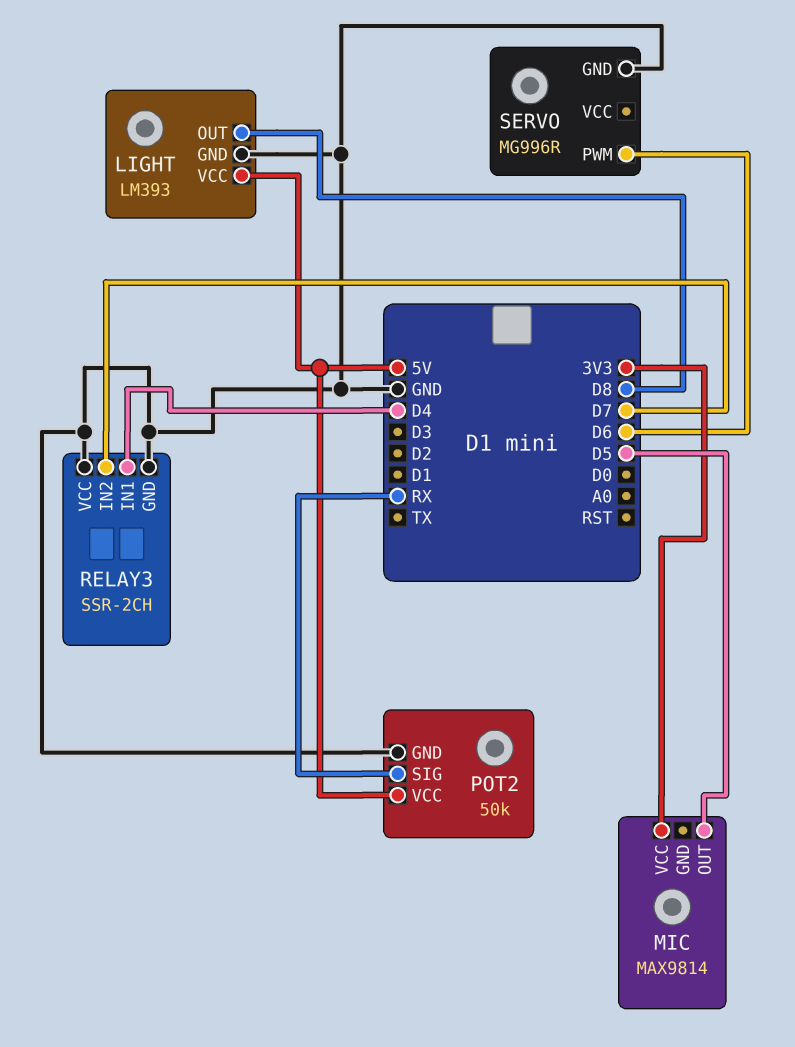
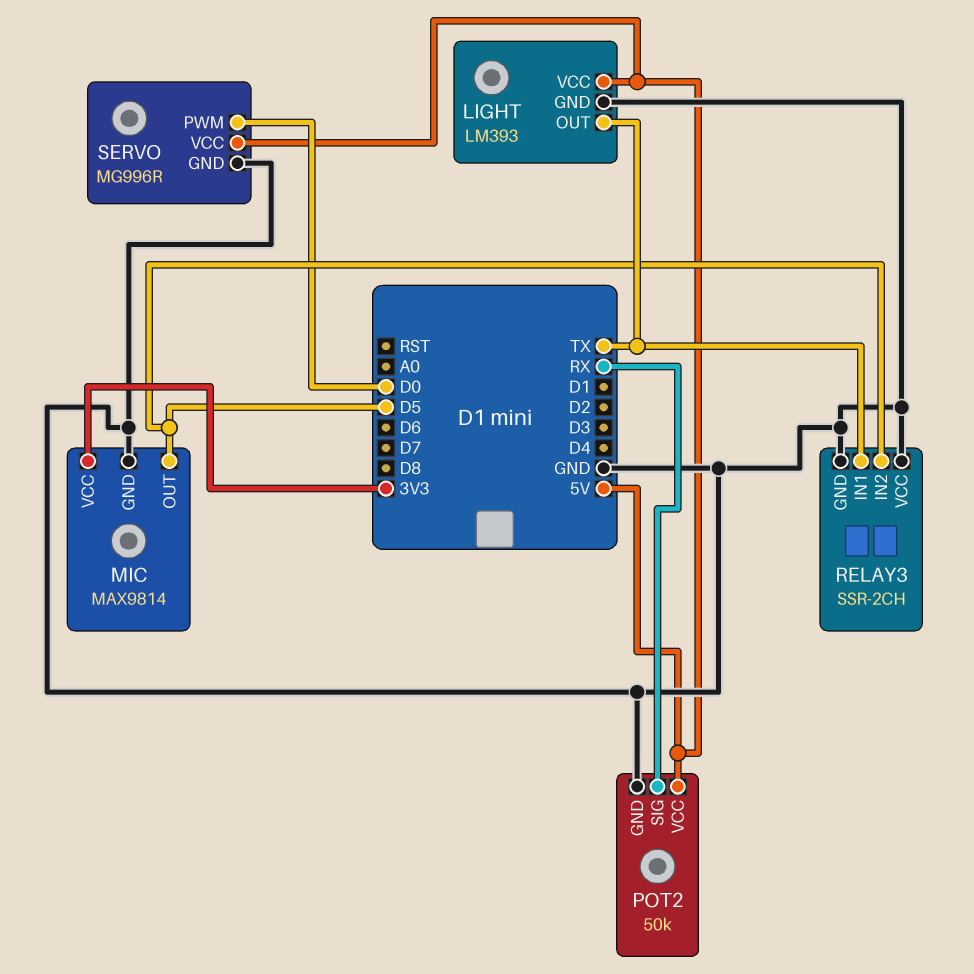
LIGHT pin OUT: D8 -> TX
MIC pin GND: none -> GND
RELAY3 pin IN1: D4 -> TX
RELAY3 pin IN2: D7 -> D5
SERVO pin PWM: D6 -> D0
SERVO pin VCC: none -> 5V

